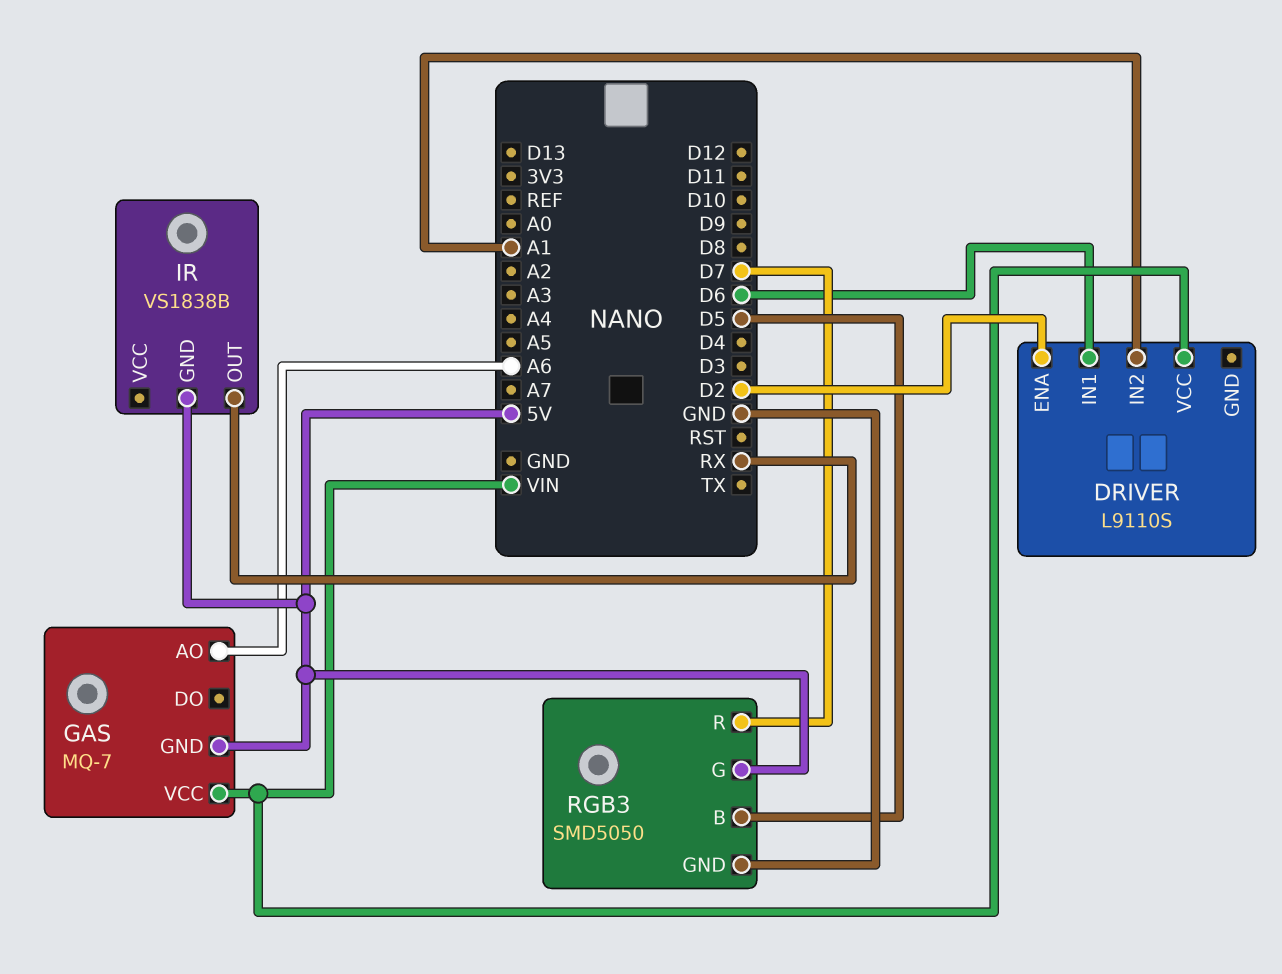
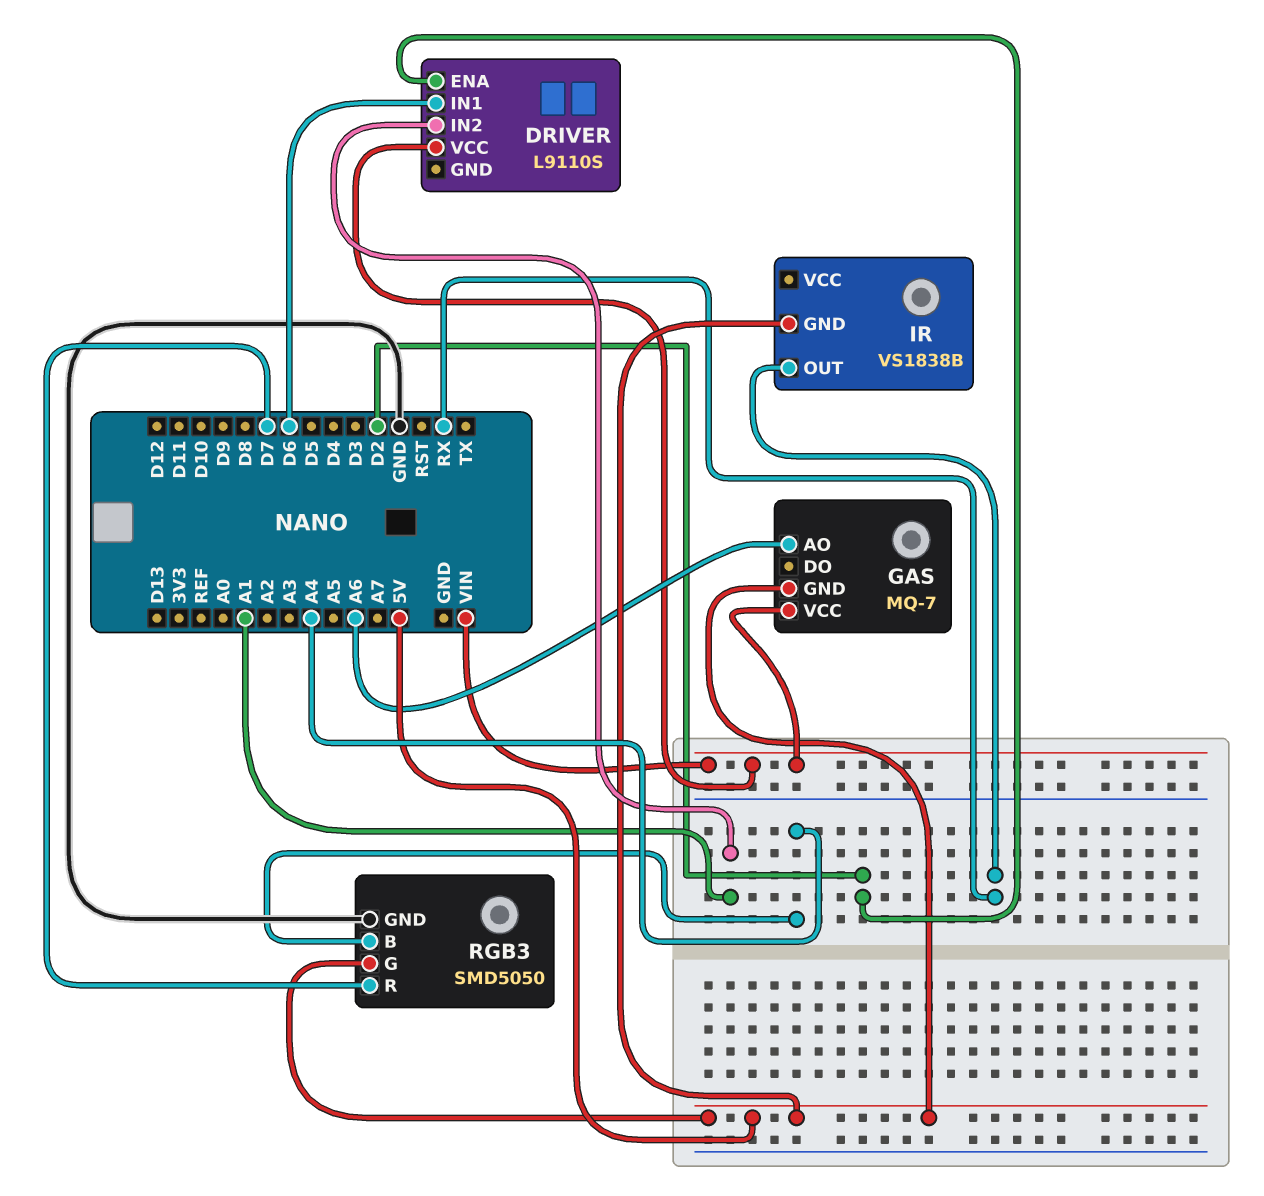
RGB3 pin B: D5 -> A4

